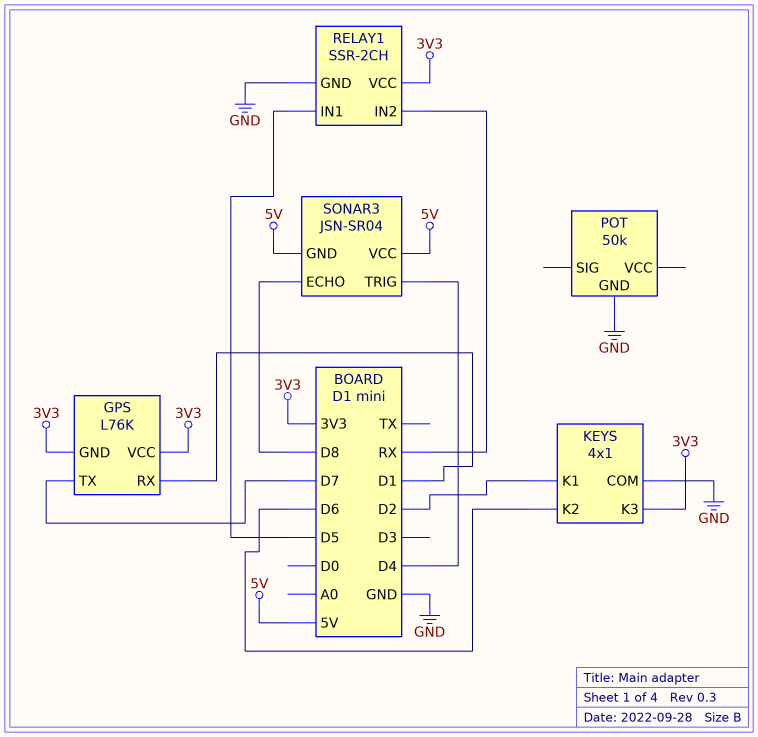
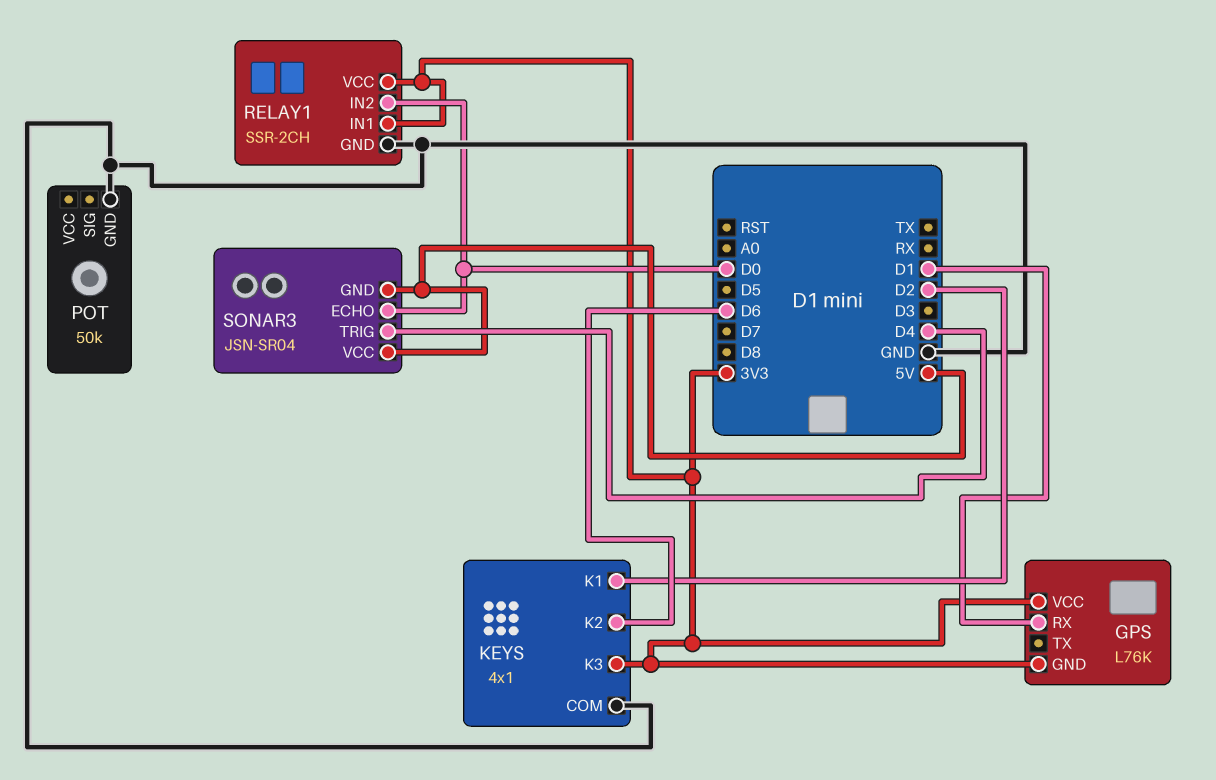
GPS pin TX: D7 -> none
RELAY1 pin IN1: D5 -> 3V3
RELAY1 pin IN2: RX -> D0
SONAR3 pin ECHO: D8 -> D0

